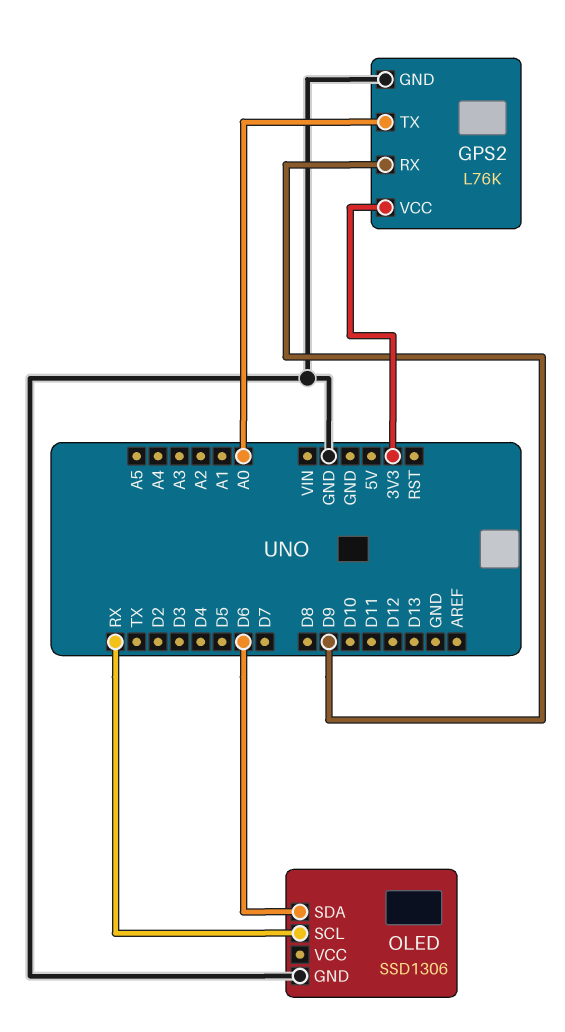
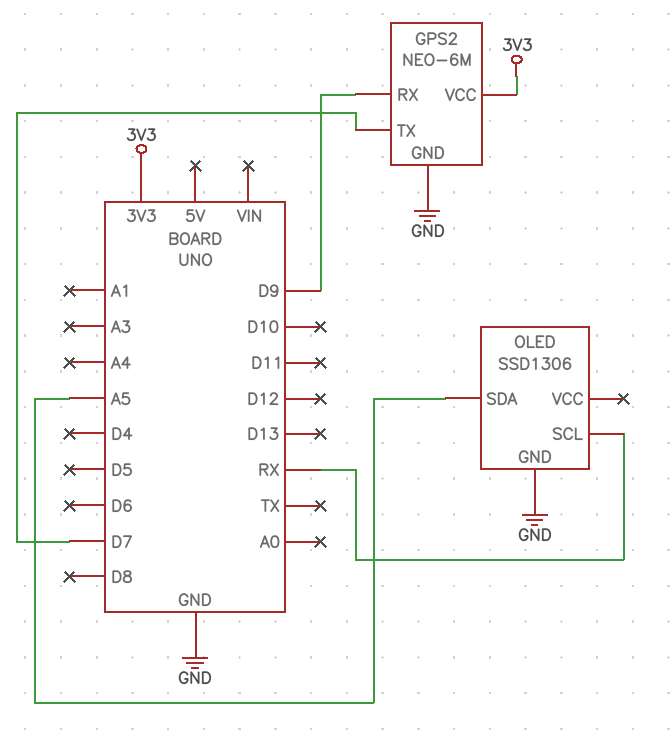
GPS2: L76K -> NEO-6M
GPS2 pin TX: A0 -> D7
OLED pin SDA: D6 -> A5

